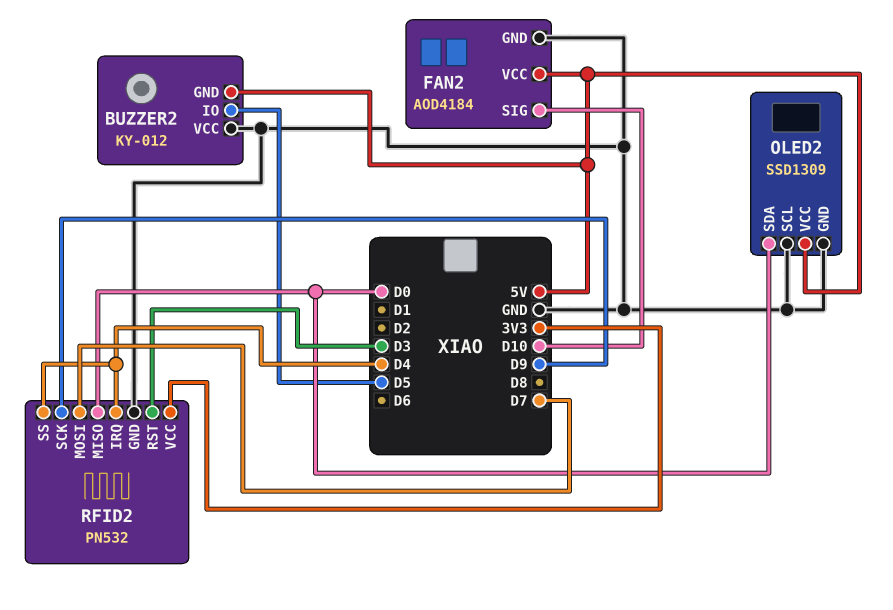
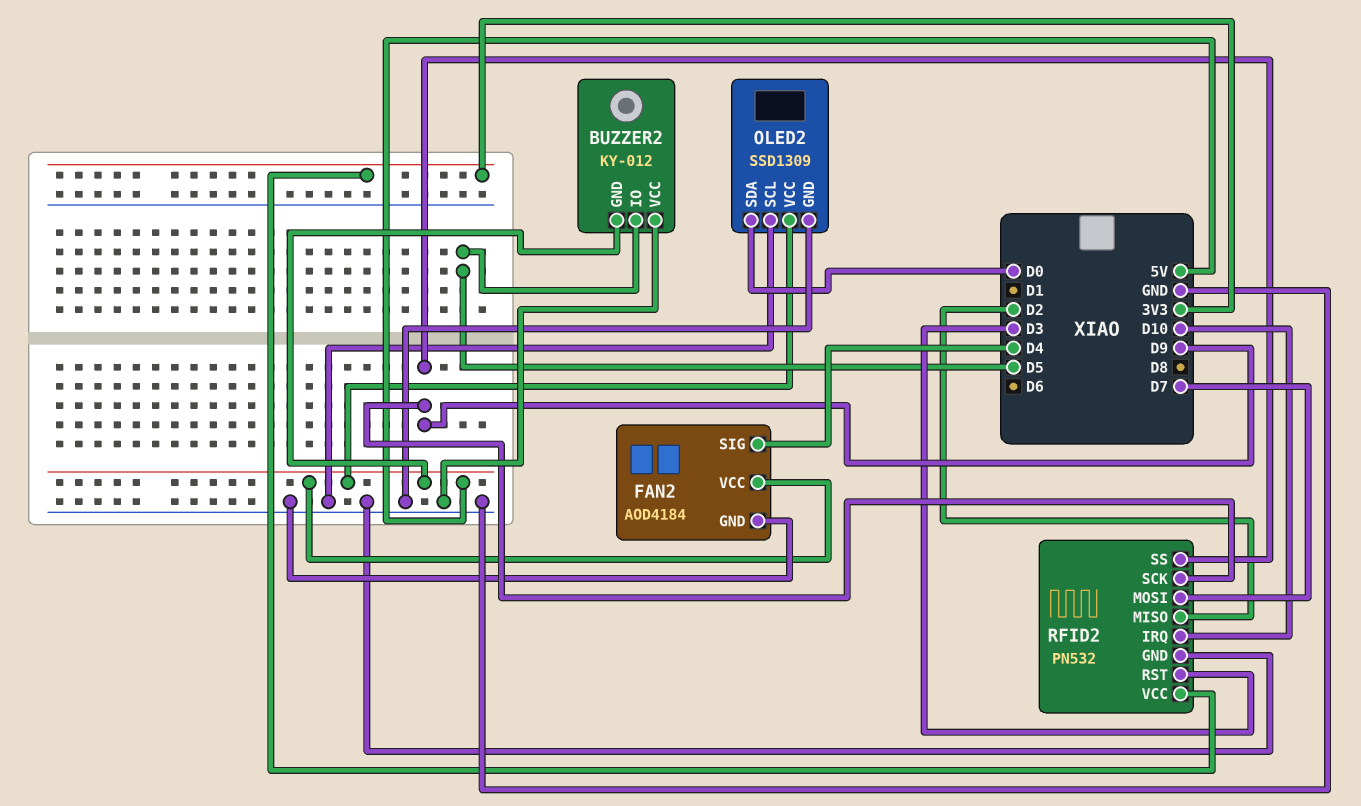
FAN2 pin SIG: D10 -> D4
RFID2 pin IRQ: D4 -> D10
RFID2 pin MISO: D0 -> D2
RFID2 pin SS: D4 -> D9

